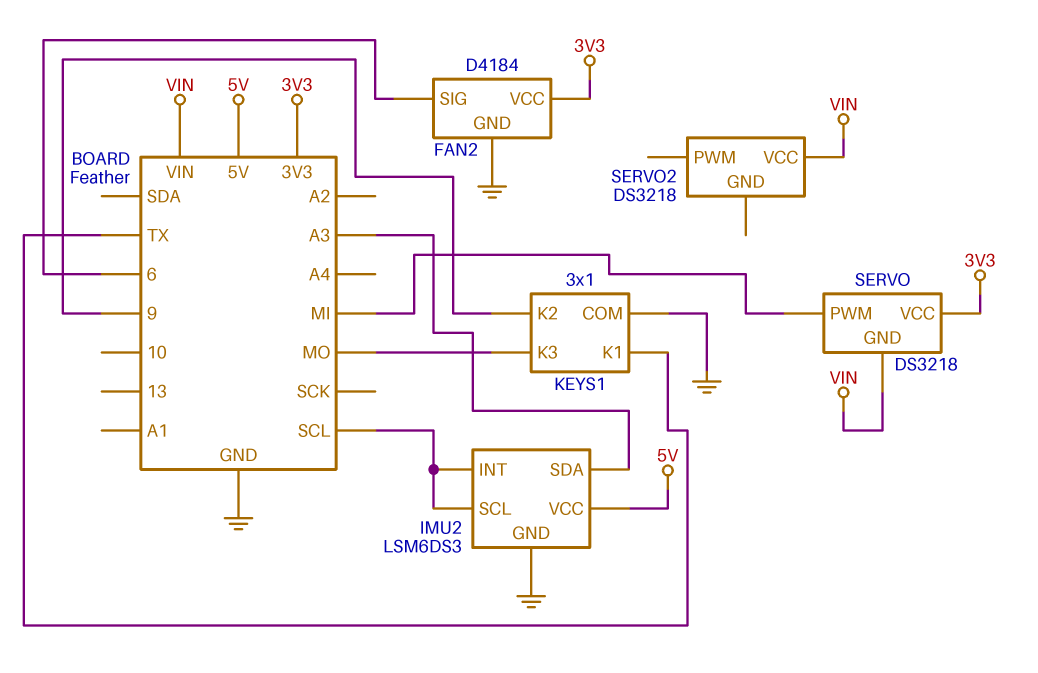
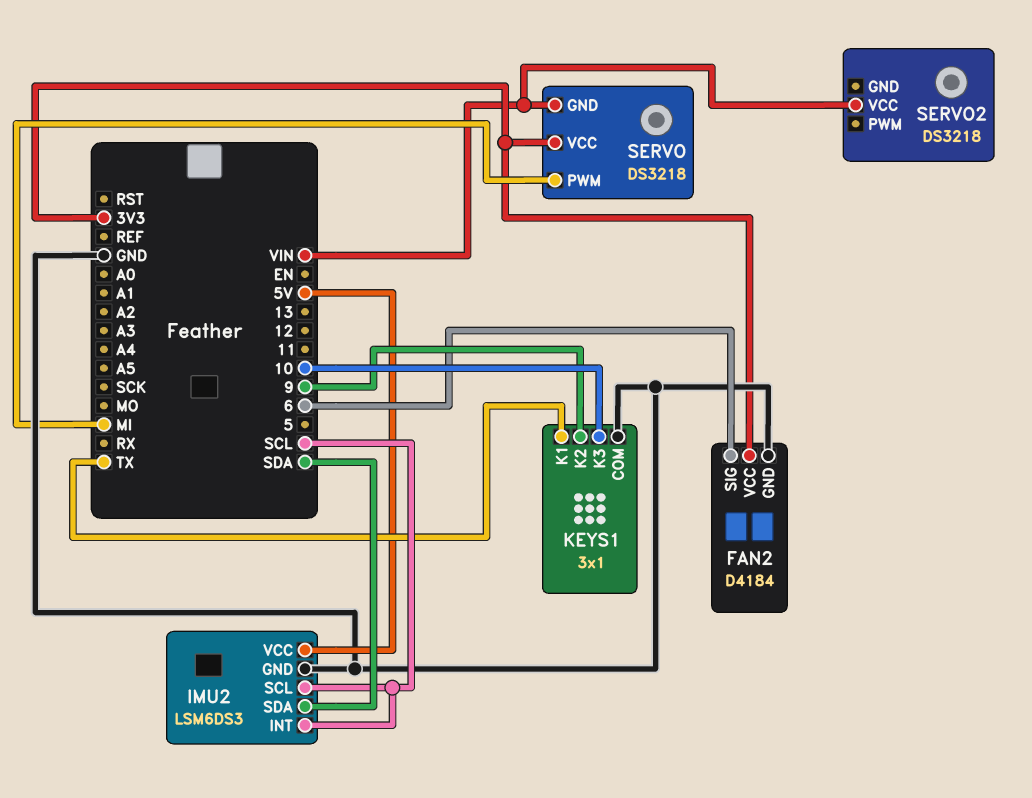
IMU2 pin SDA: A3 -> SDA
KEYS1 pin K3: MO -> 10

